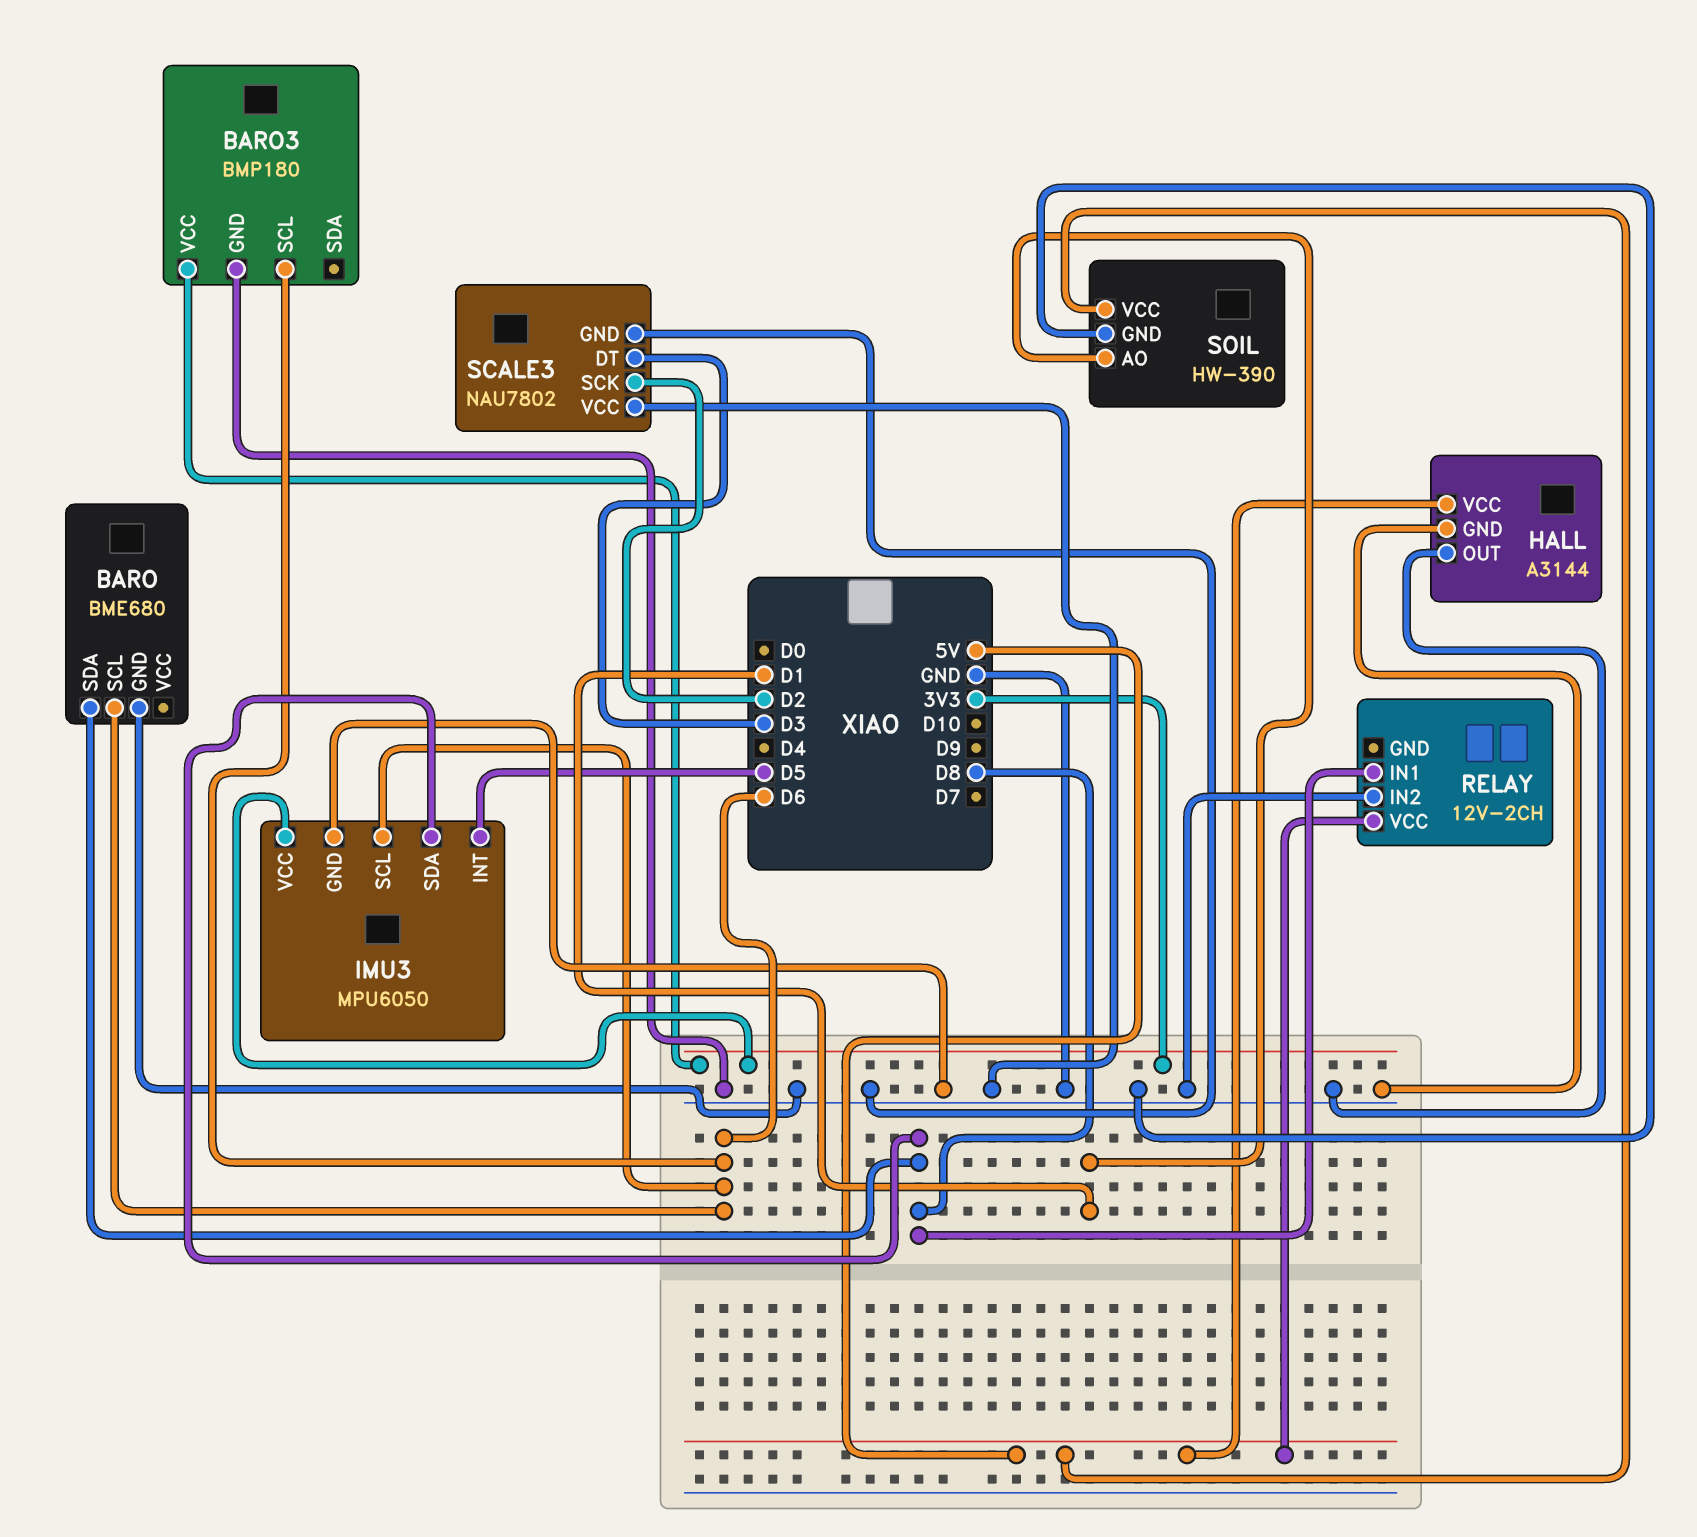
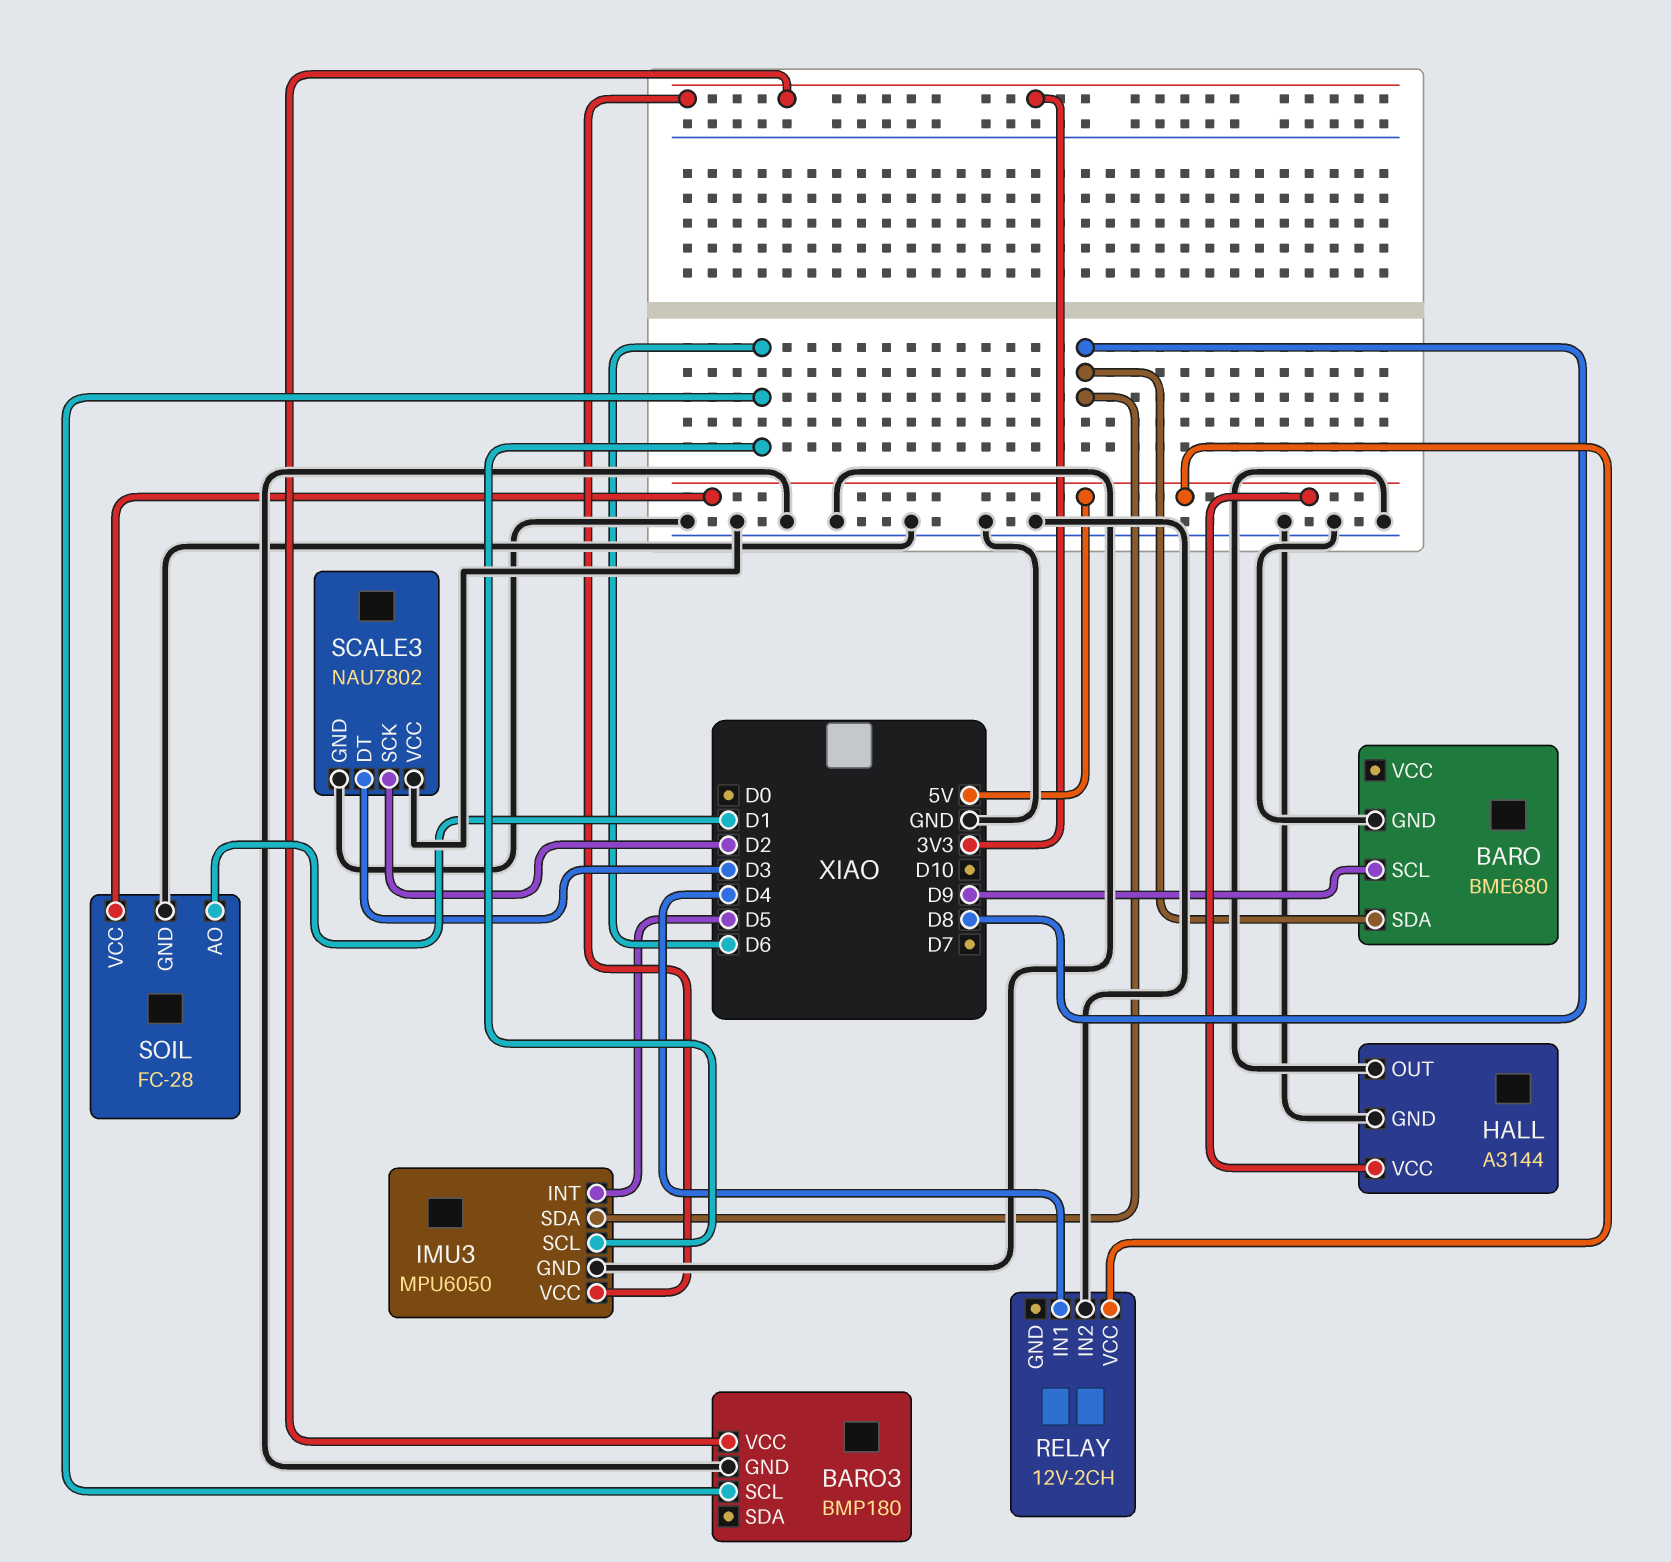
BARO pin SCL: D6 -> D9
RELAY pin IN1: D8 -> D4
SOIL: HW-390 -> FC-28

